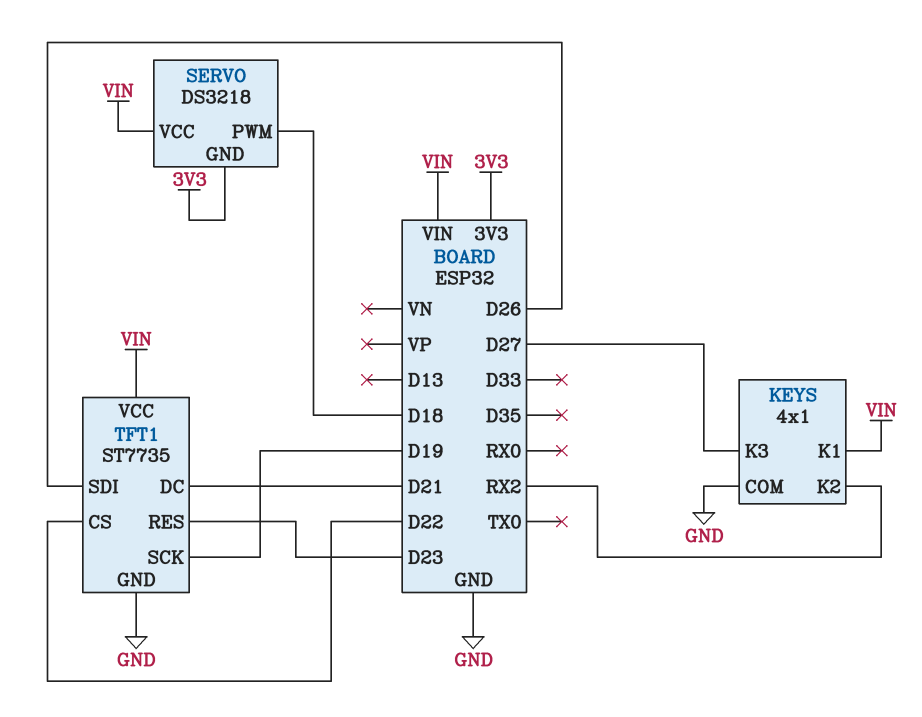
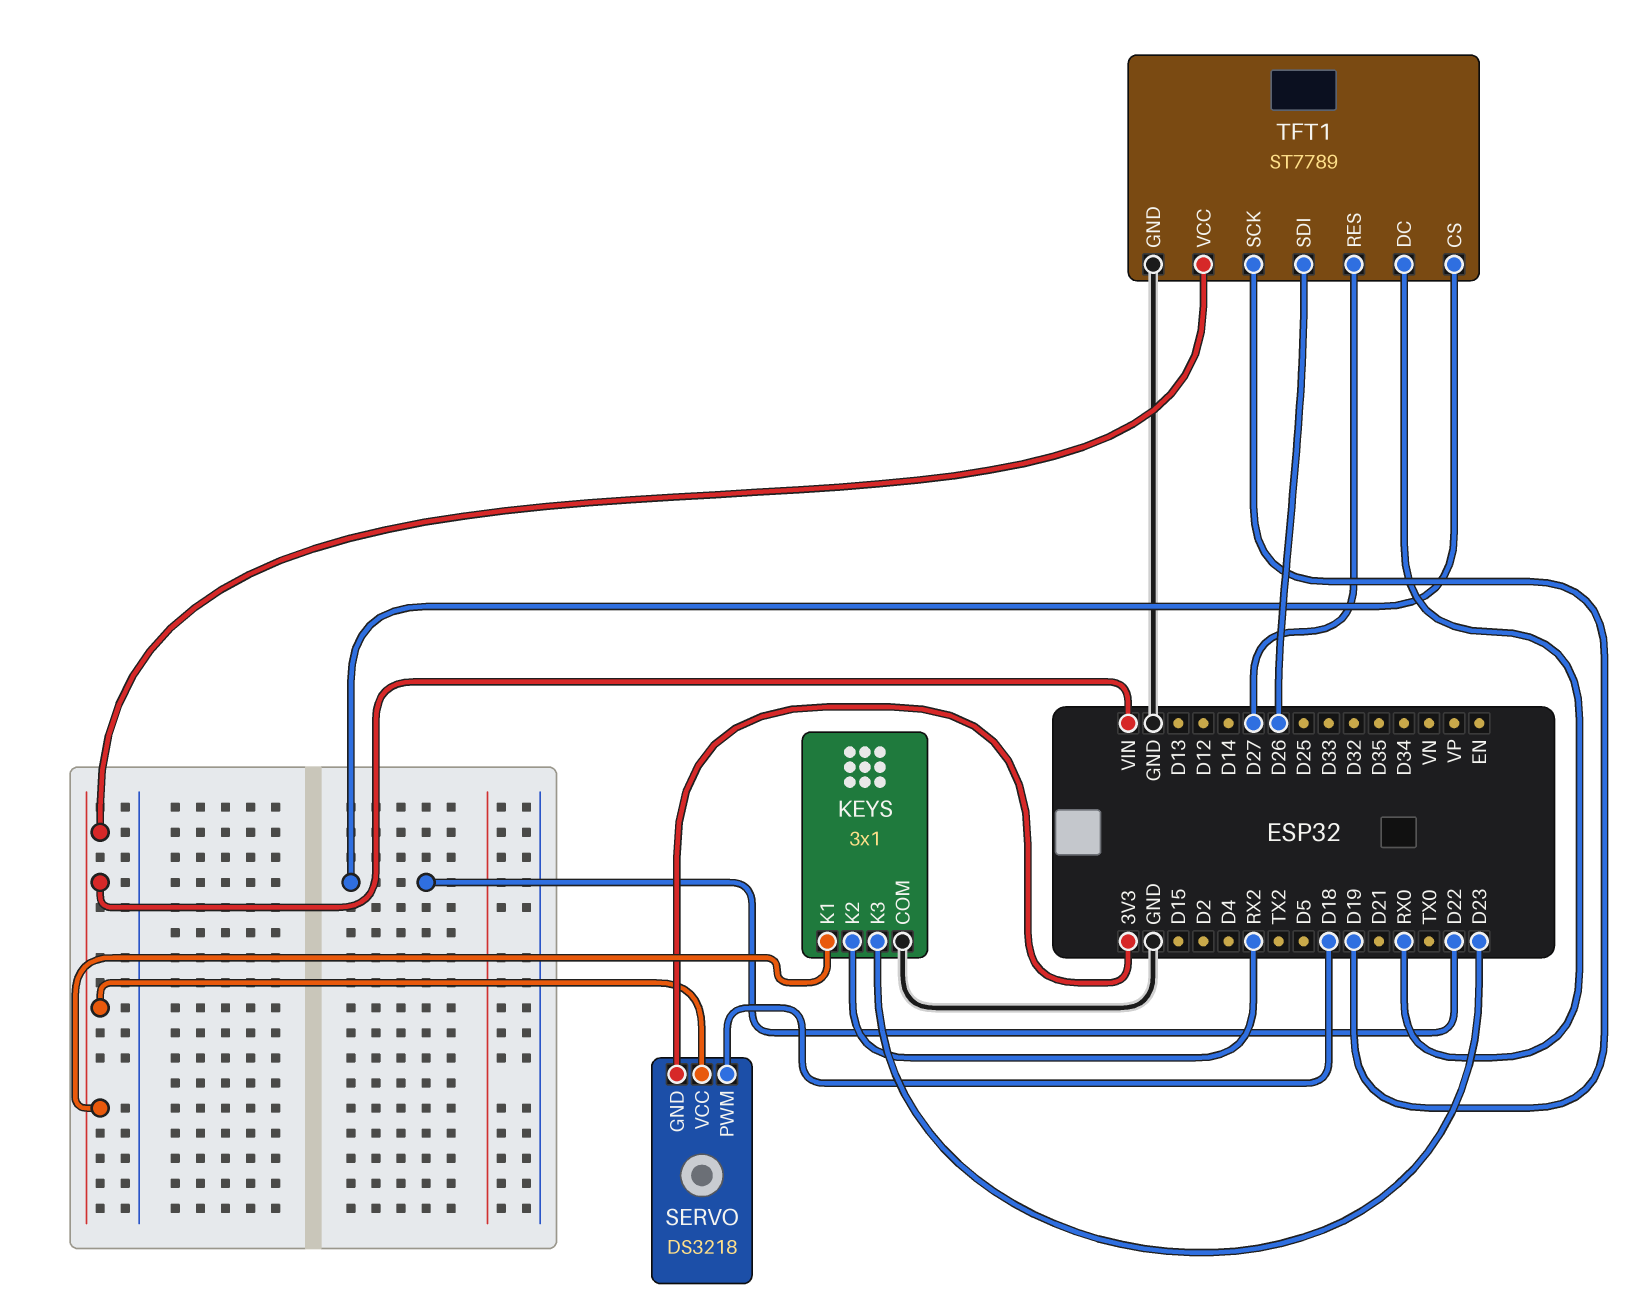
KEYS: 4x1 -> 3x1
KEYS pin K3: D27 -> D23
TFT1: ST7735 -> ST7789
TFT1 pin DC: D21 -> RX0
TFT1 pin RES: D23 -> D27

